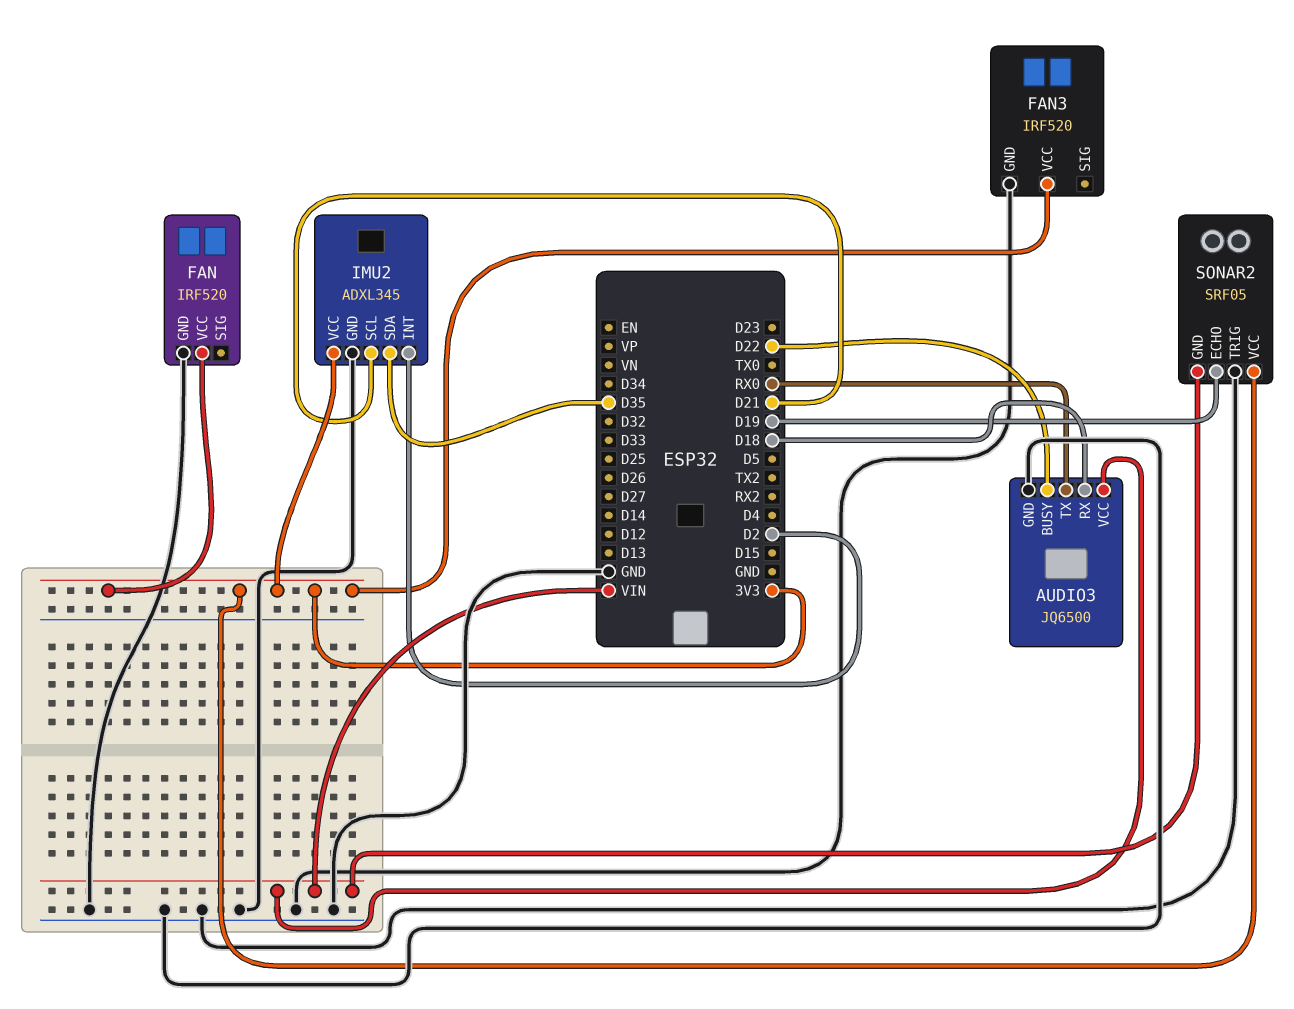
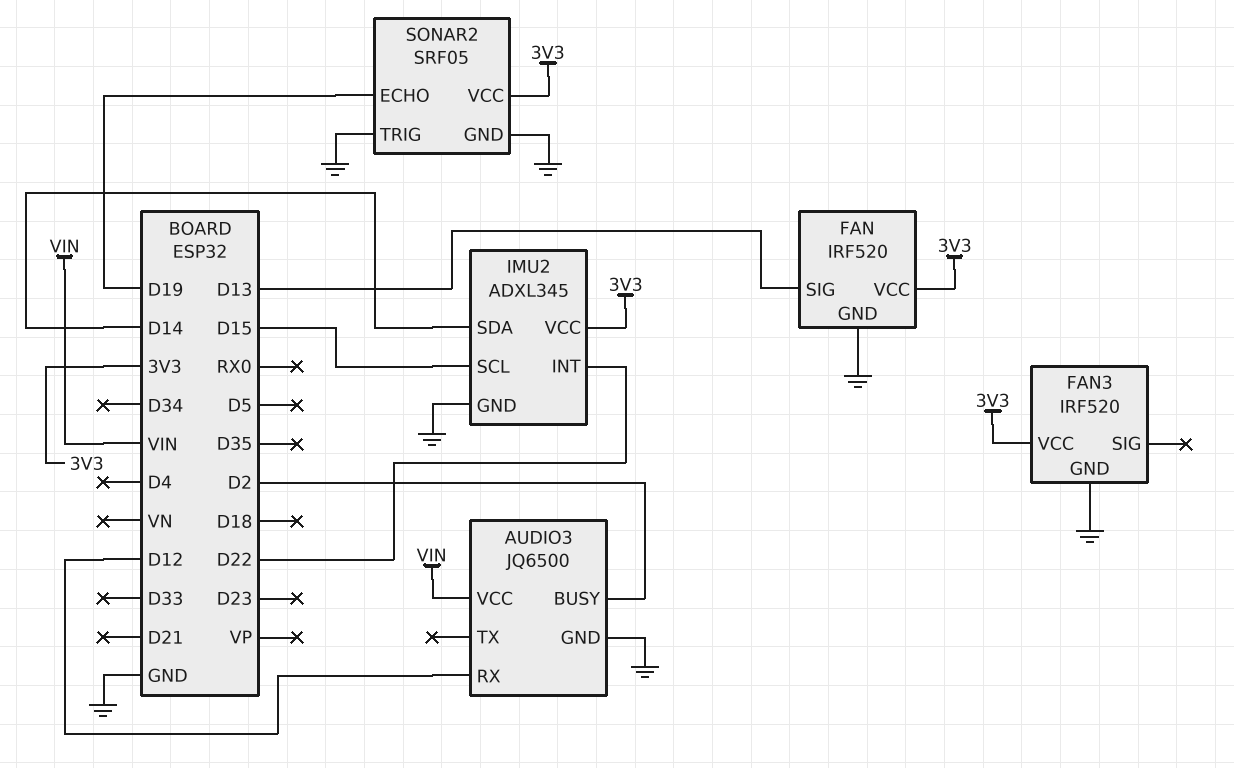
AUDIO3 pin BUSY: D22 -> D2
AUDIO3 pin RX: D18 -> D12
AUDIO3 pin TX: RX0 -> none
FAN pin SIG: none -> D13
IMU2 pin INT: D2 -> D22
IMU2 pin SCL: D21 -> D15
IMU2 pin SDA: D35 -> D14
SONAR2 pin GND: VIN -> GND

